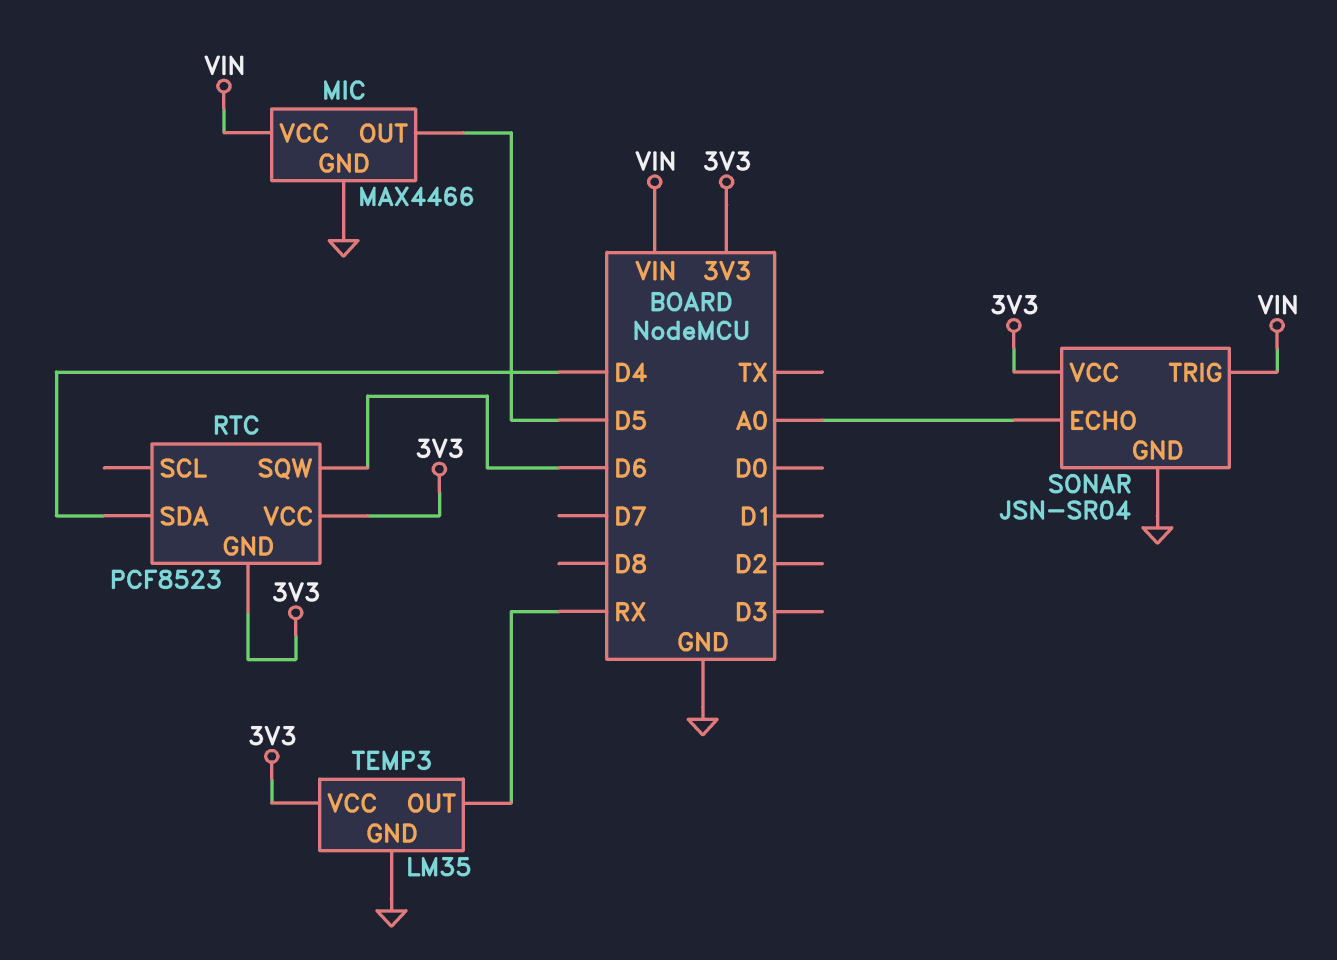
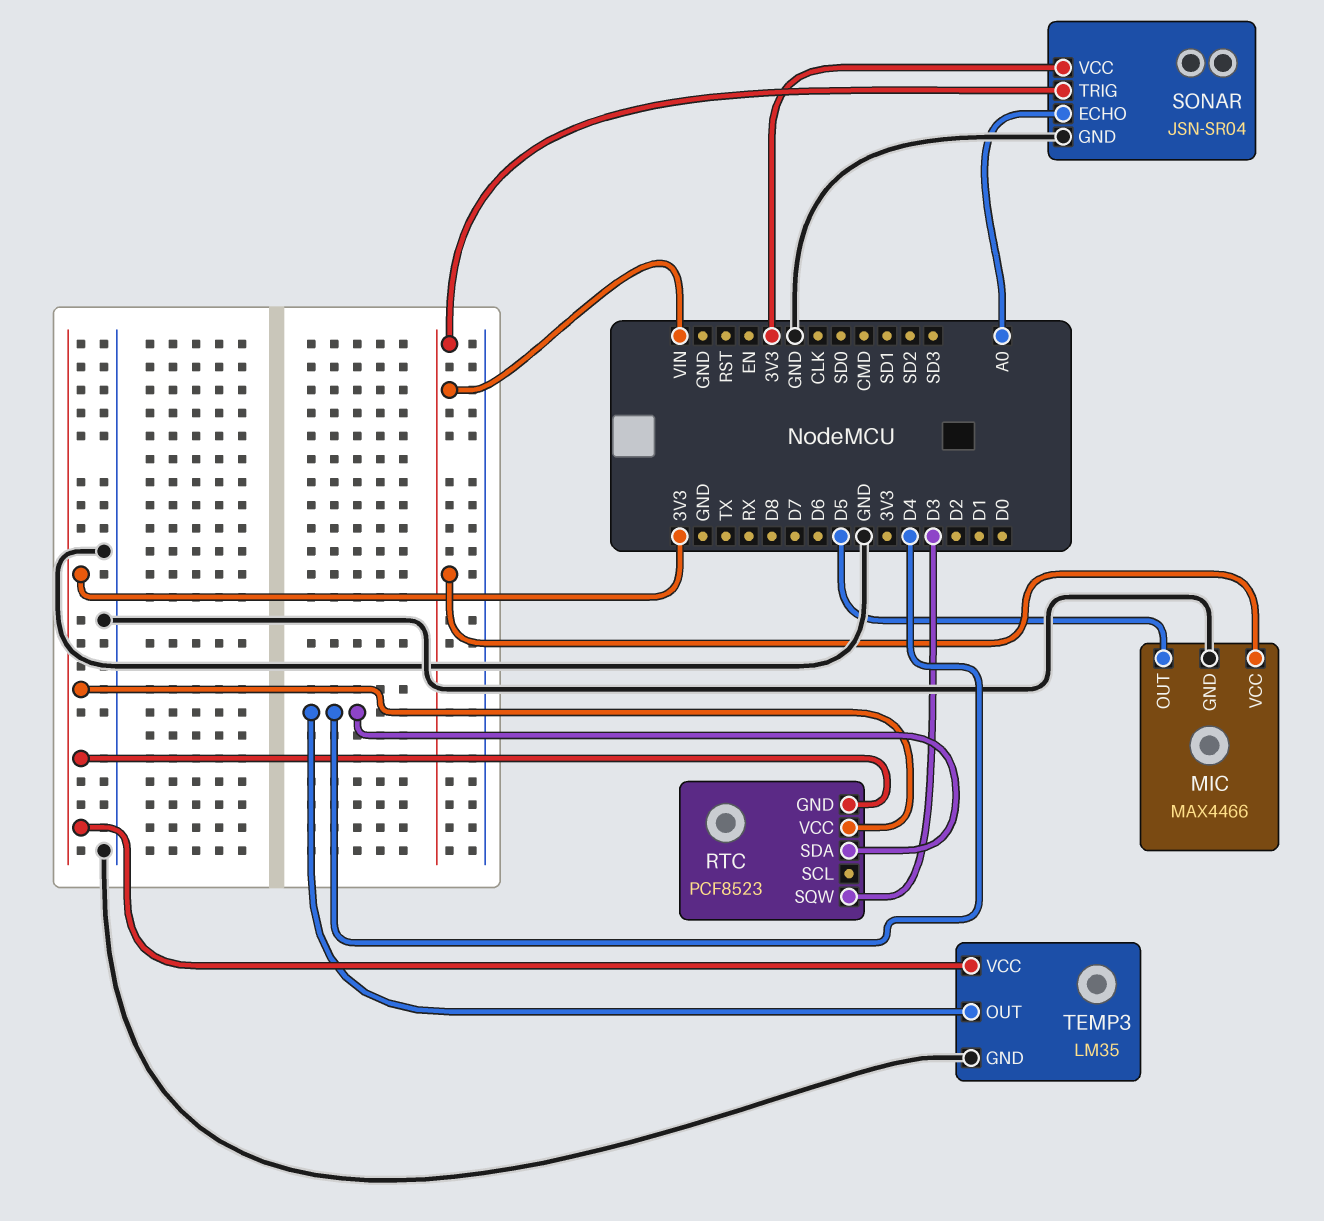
RTC pin SQW: D6 -> D3
TEMP3 pin OUT: RX -> D4

